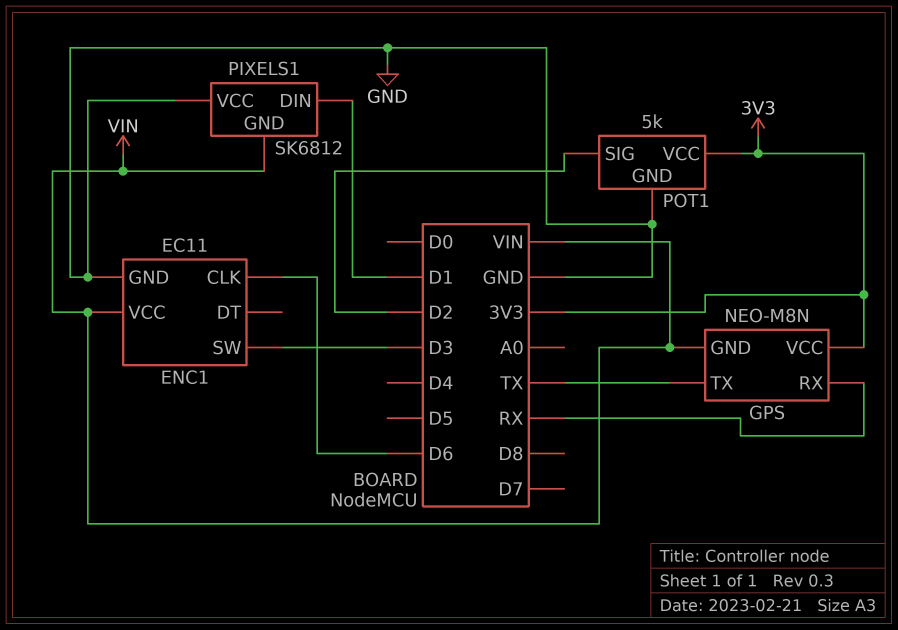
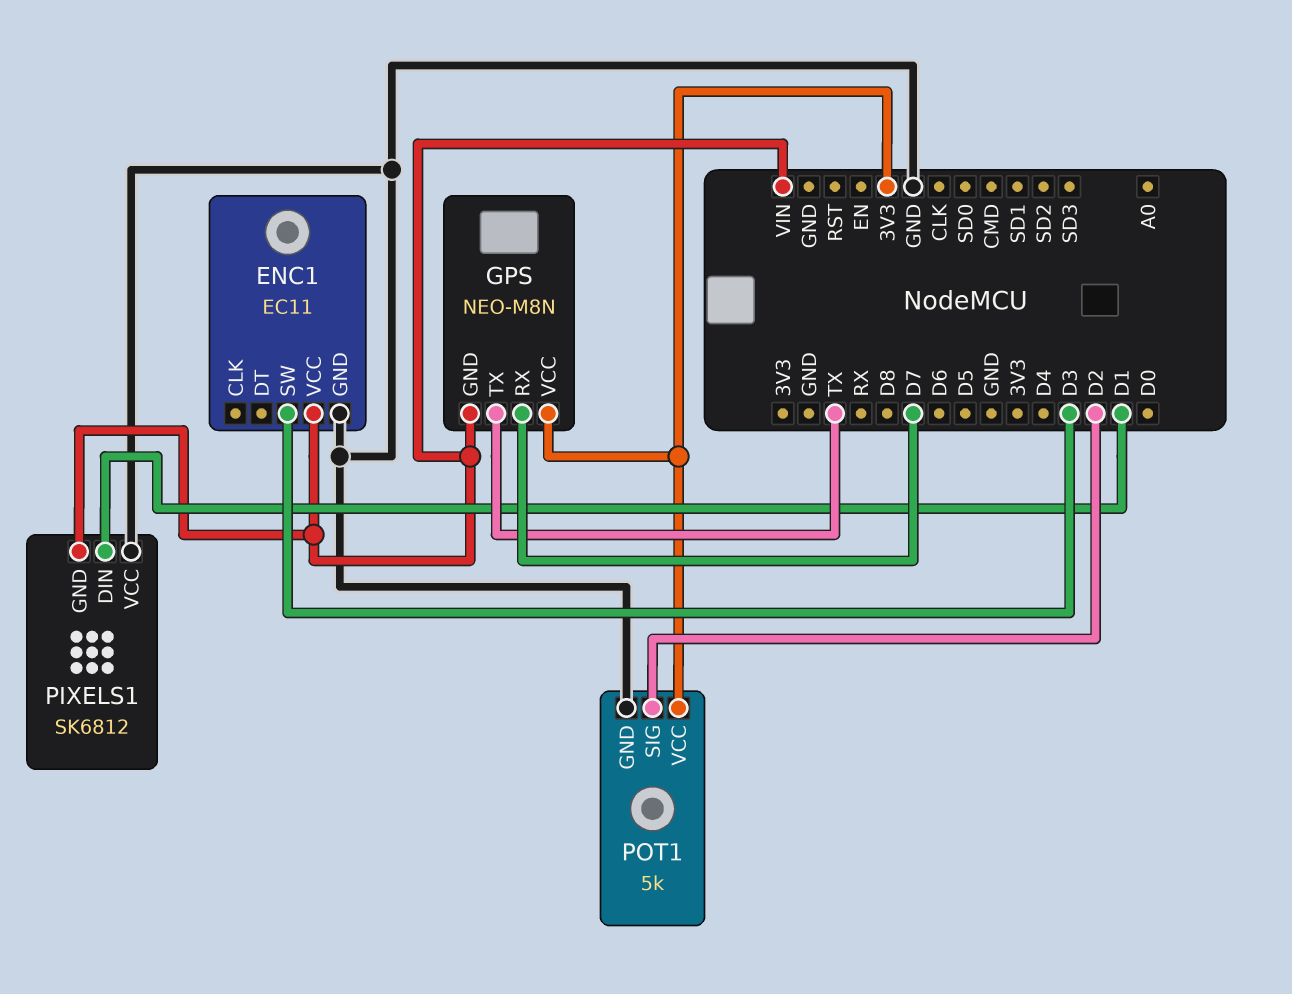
ENC1 pin CLK: D6 -> none
GPS pin RX: RX -> D7

